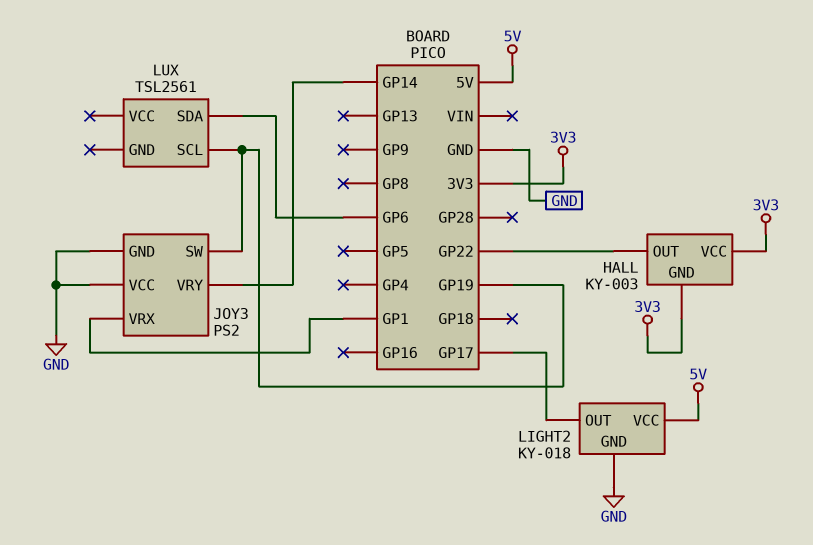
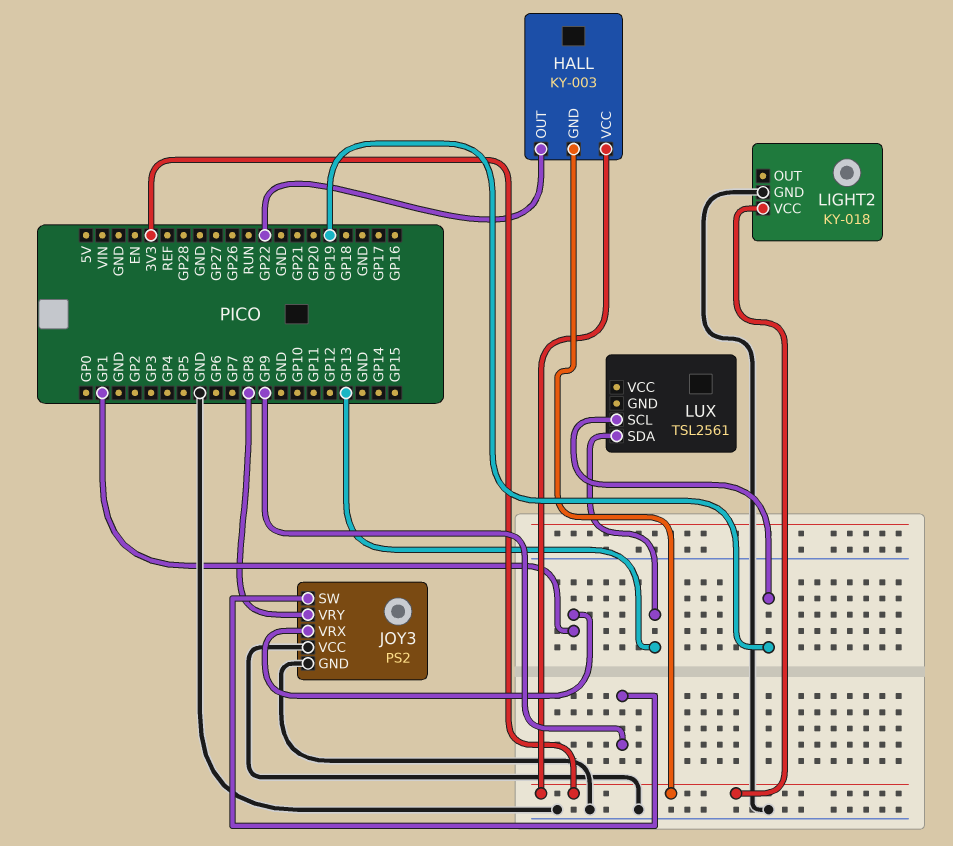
JOY3 pin SW: GP19 -> GP9
JOY3 pin VRY: GP14 -> GP8
LIGHT2 pin OUT: GP17 -> none
LIGHT2 pin VCC: 5V -> 3V3
LUX pin SDA: GP6 -> GP13

